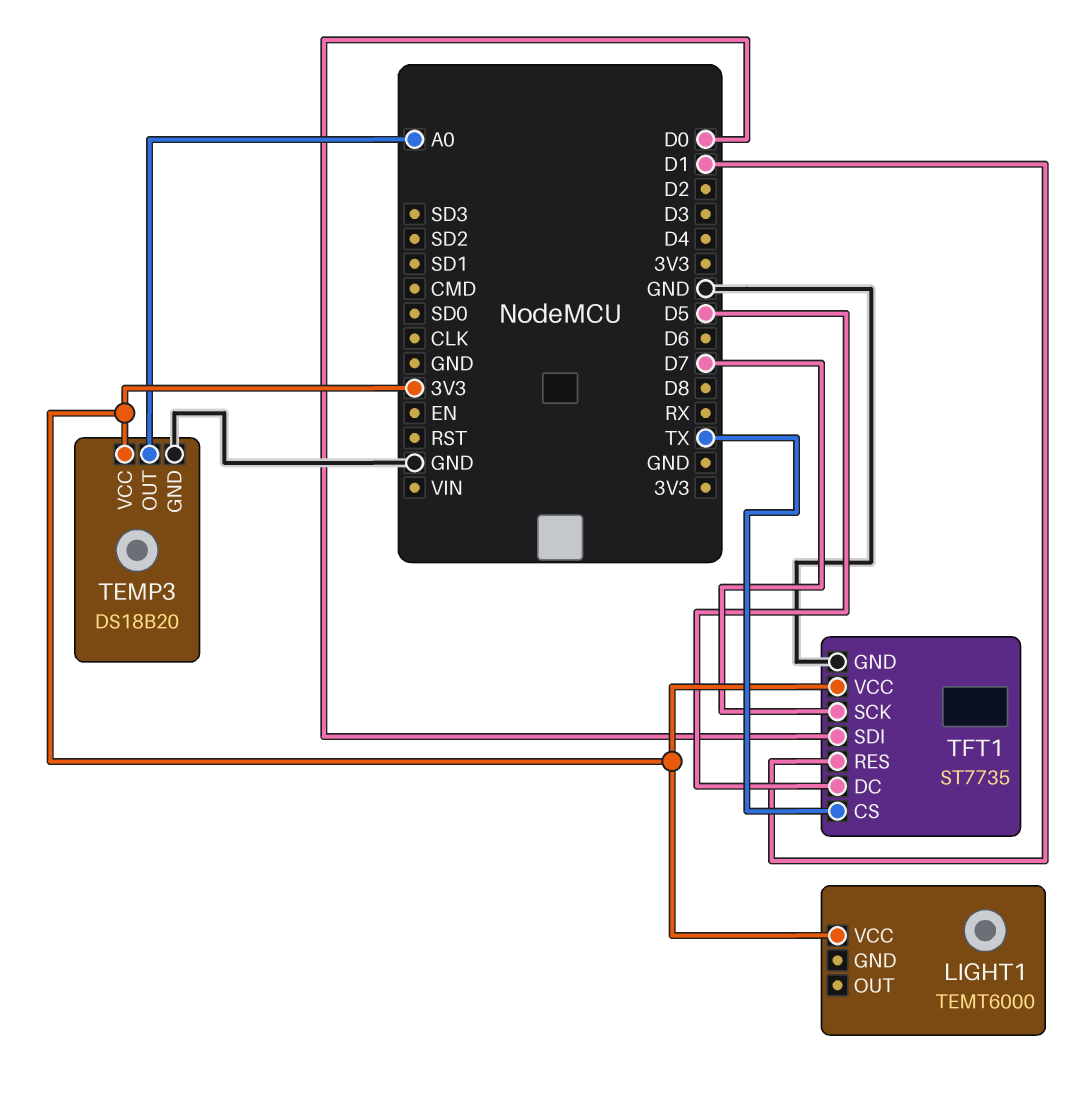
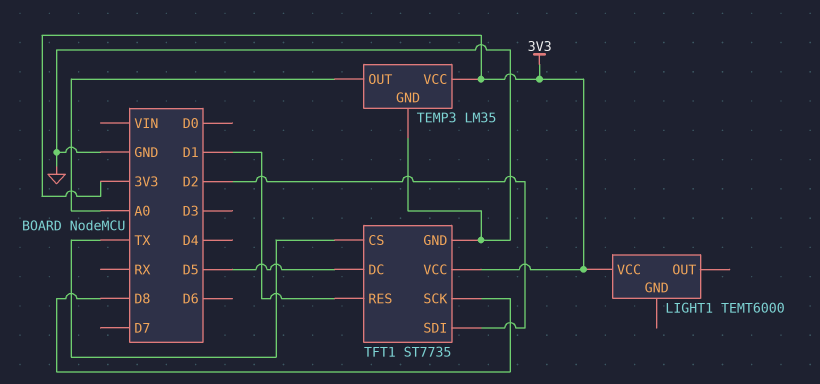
TEMP3: DS18B20 -> LM35
TFT1 pin SCK: D7 -> D8
TFT1 pin SDI: D0 -> D2

